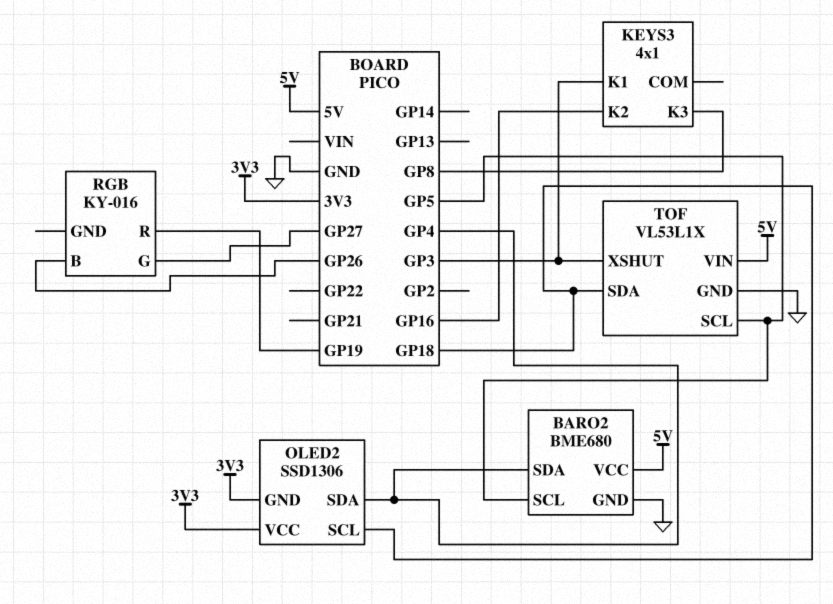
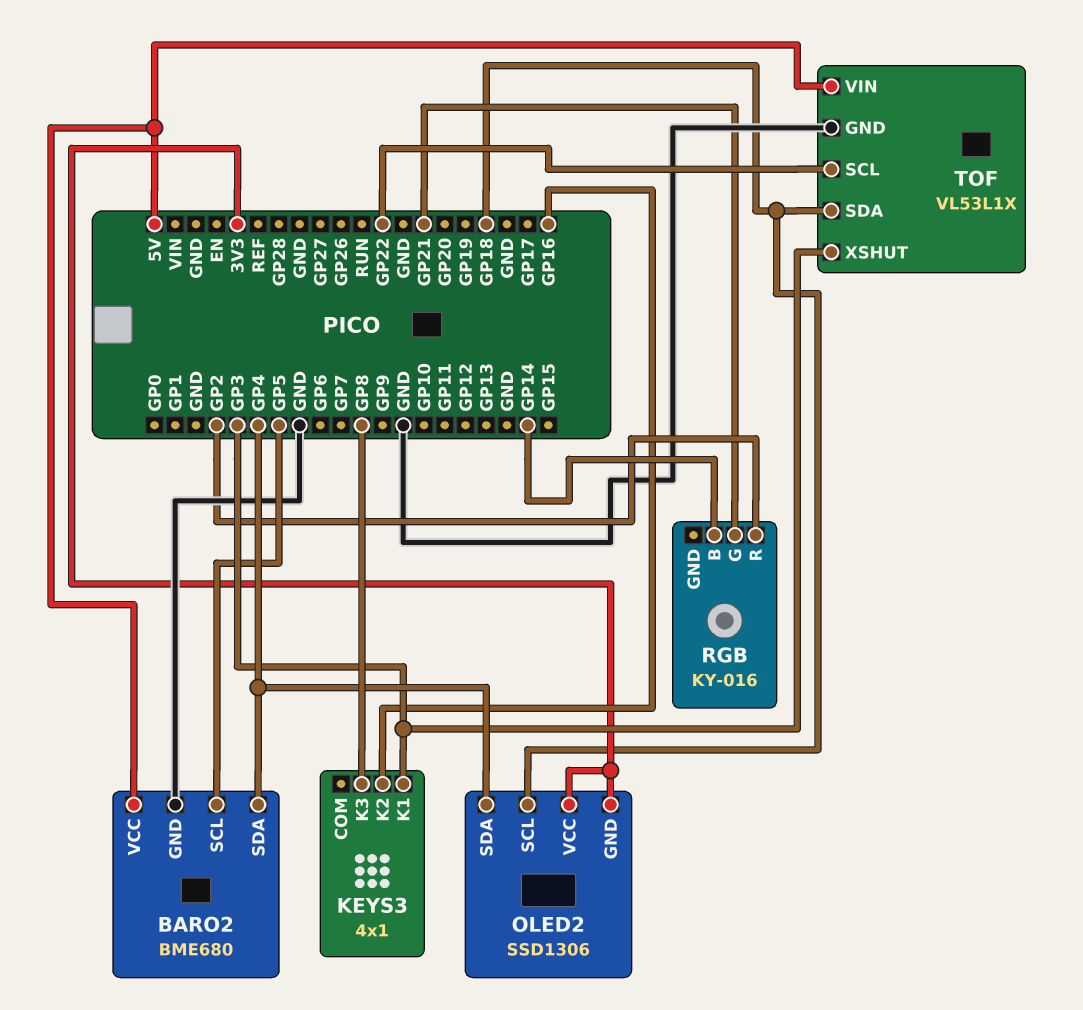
RGB pin B: GP26 -> GP14
RGB pin G: GP27 -> GP21
RGB pin R: GP19 -> GP2
TOF pin SCL: GP5 -> GP22

